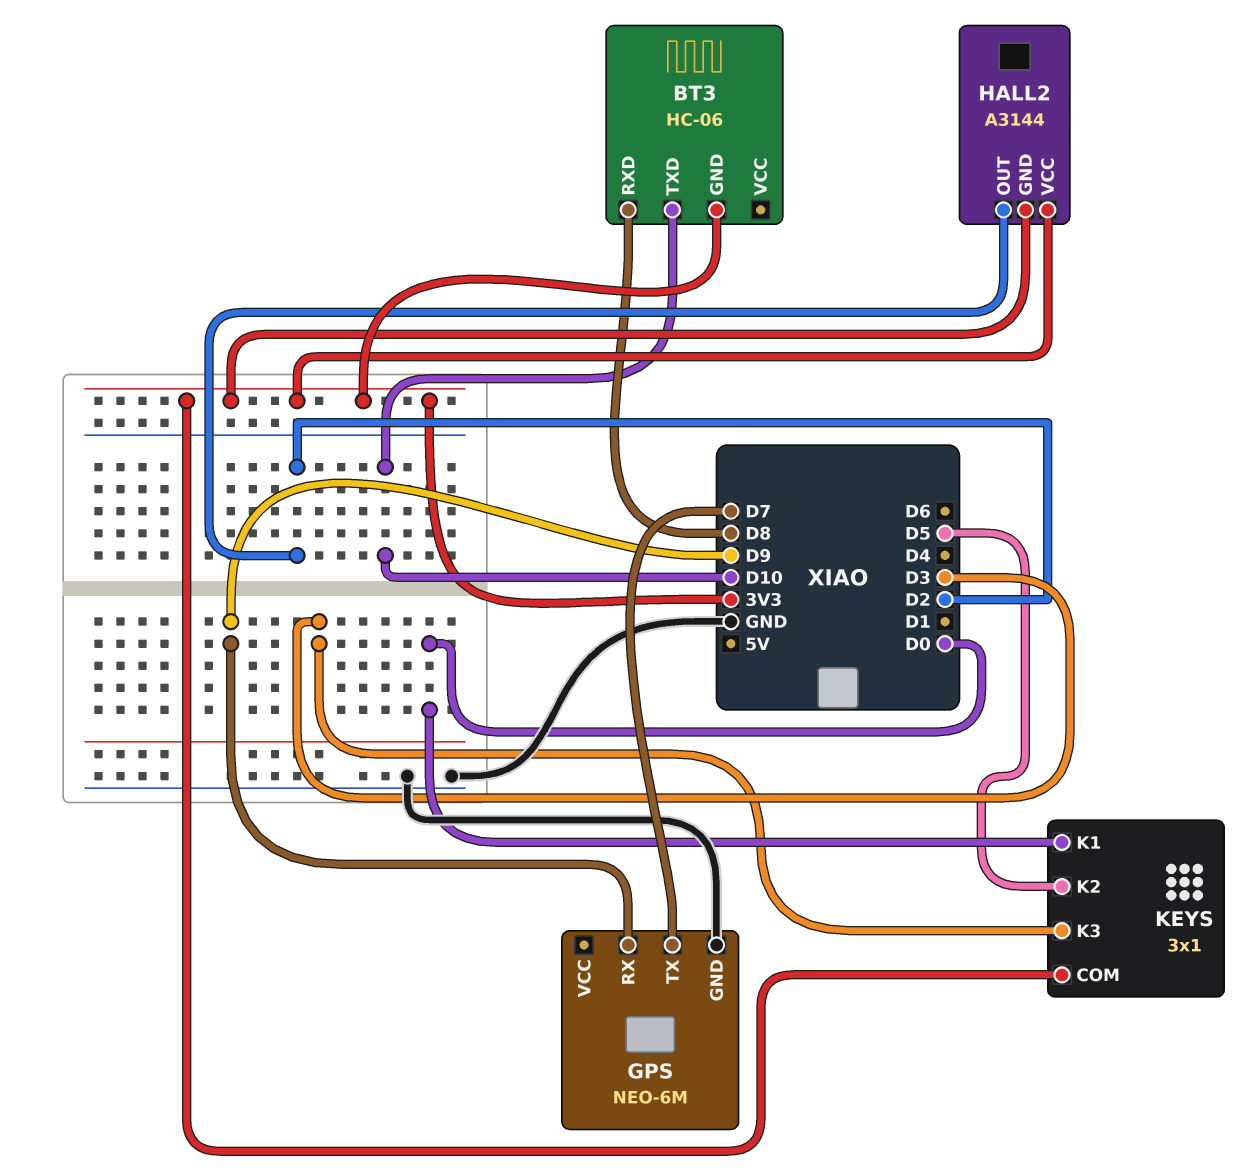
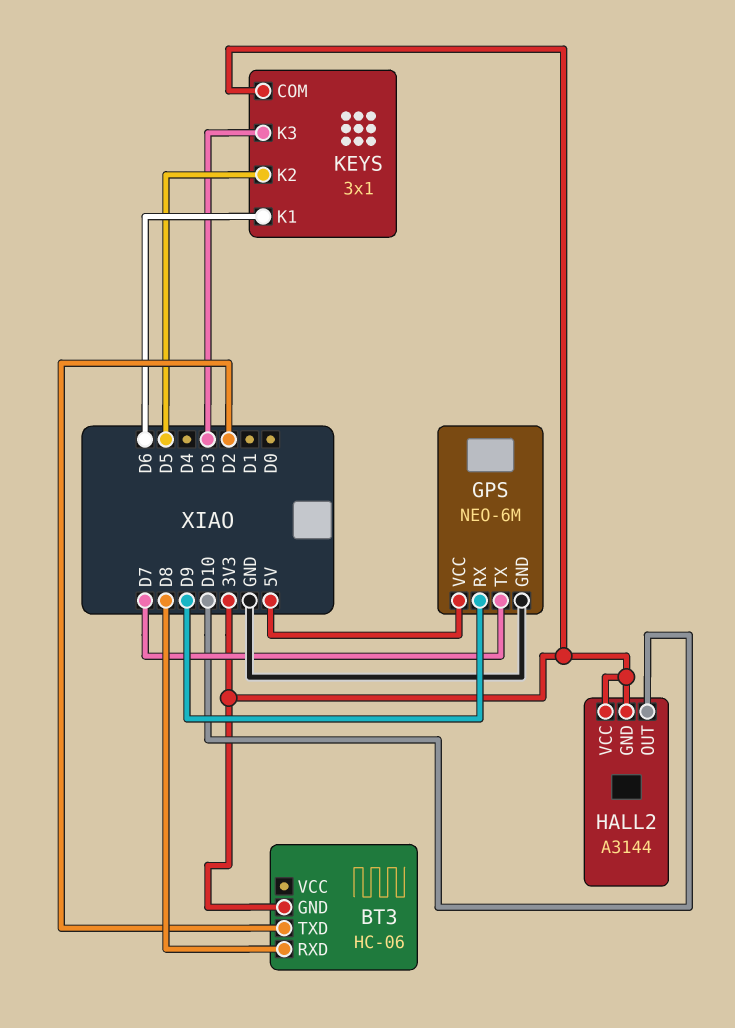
BT3 pin TXD: D10 -> D2
GPS pin VCC: none -> 5V
HALL2 pin OUT: D2 -> D10
KEYS pin K1: D0 -> D6

